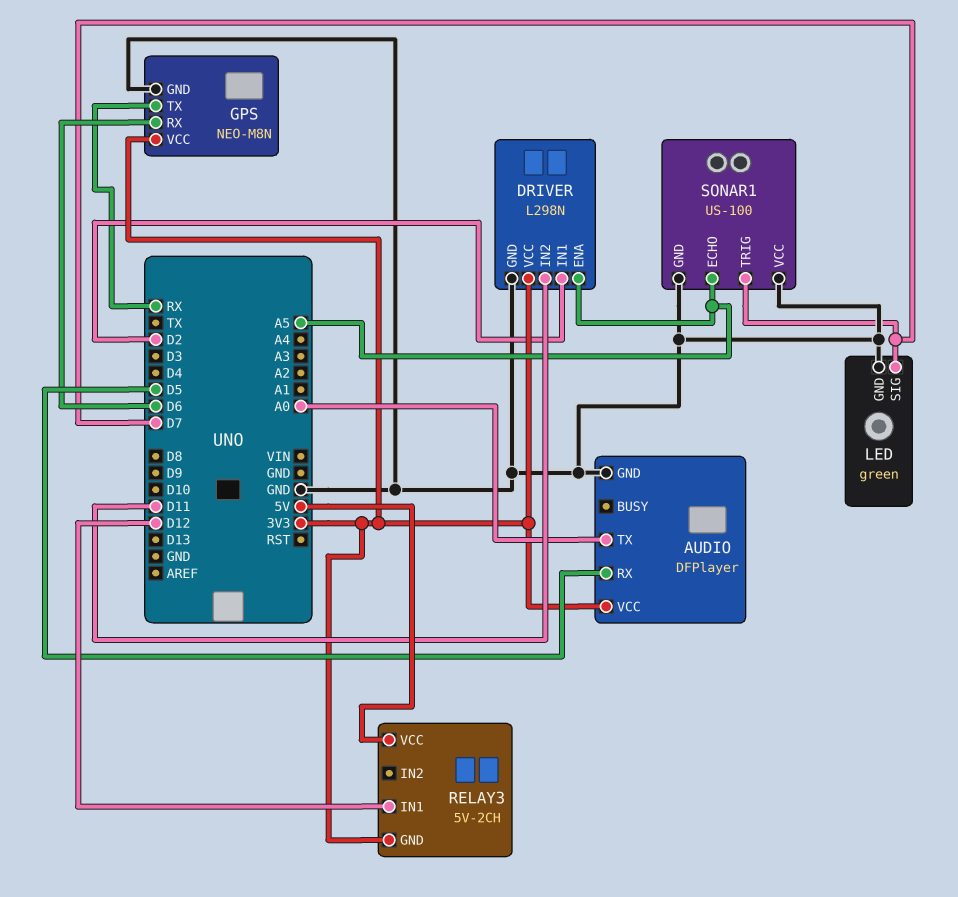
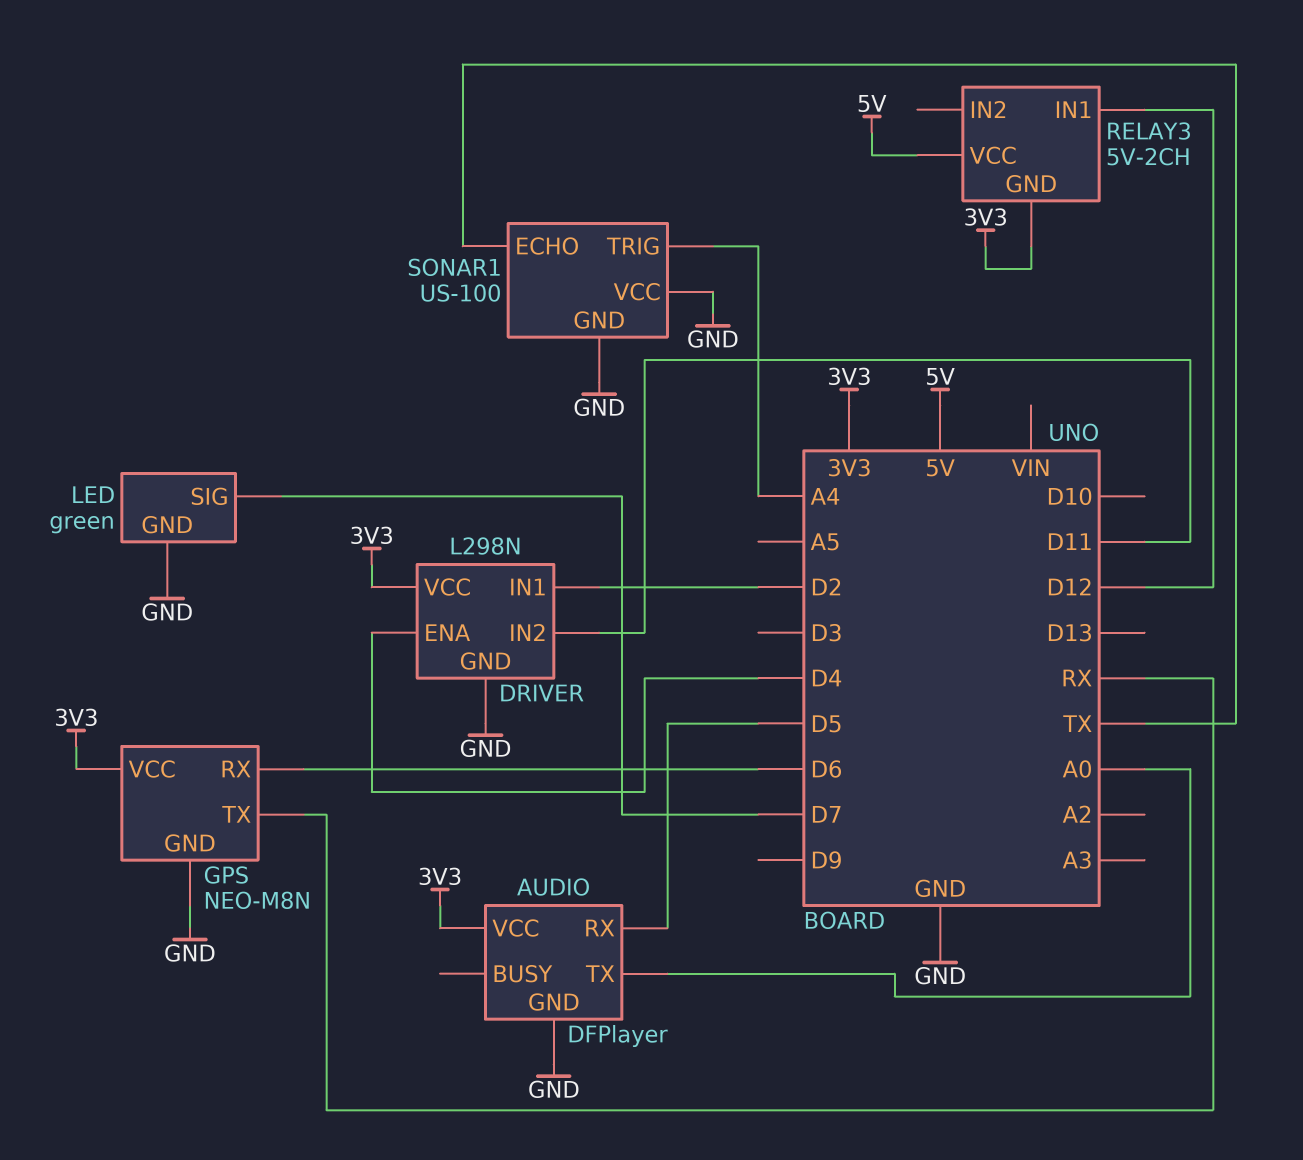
DRIVER pin ENA: A5 -> D4
SONAR1 pin ECHO: A5 -> TX
SONAR1 pin TRIG: D7 -> A4

